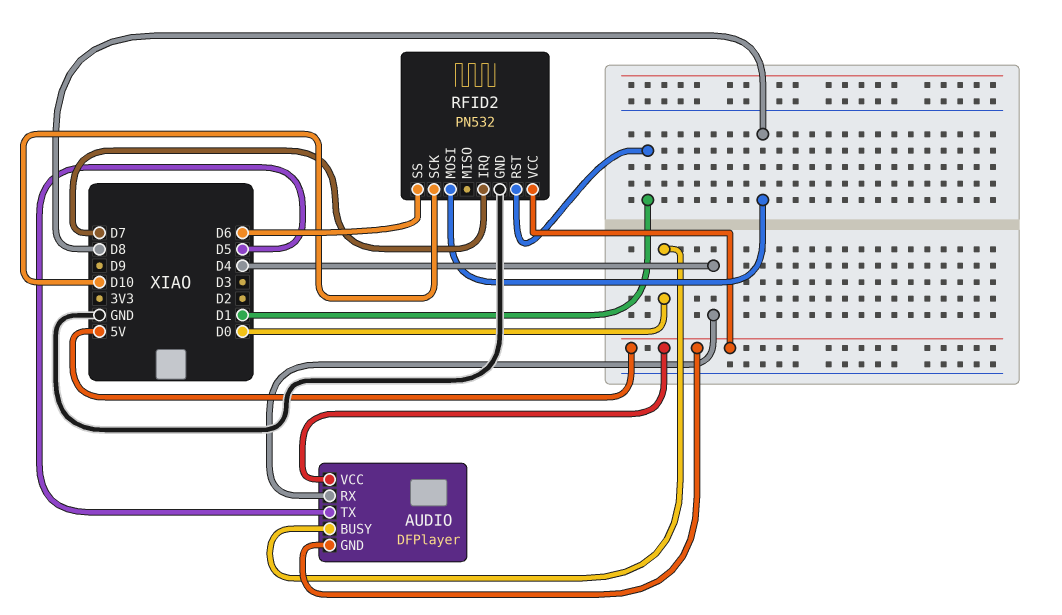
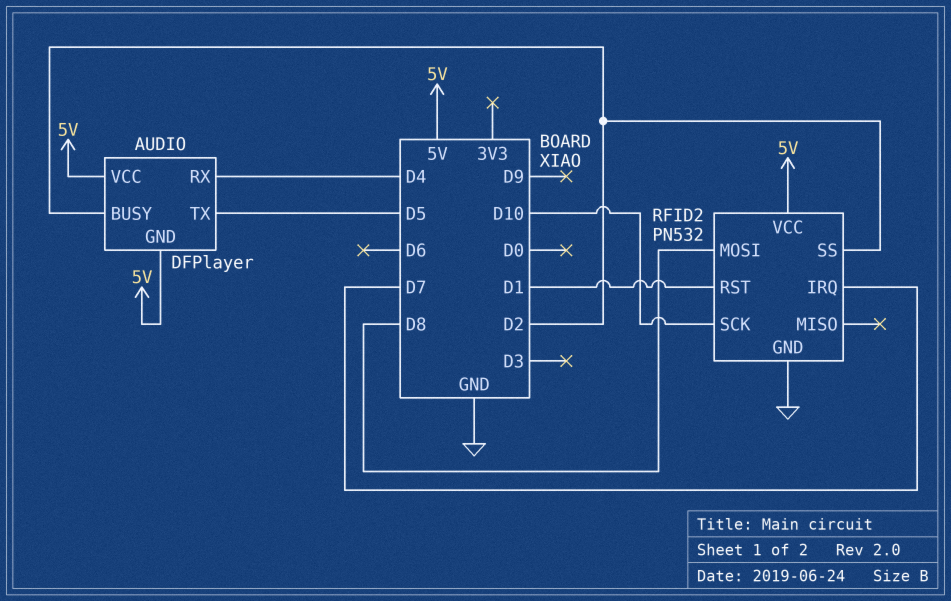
AUDIO pin BUSY: D0 -> D2
RFID2 pin SS: D6 -> D2

